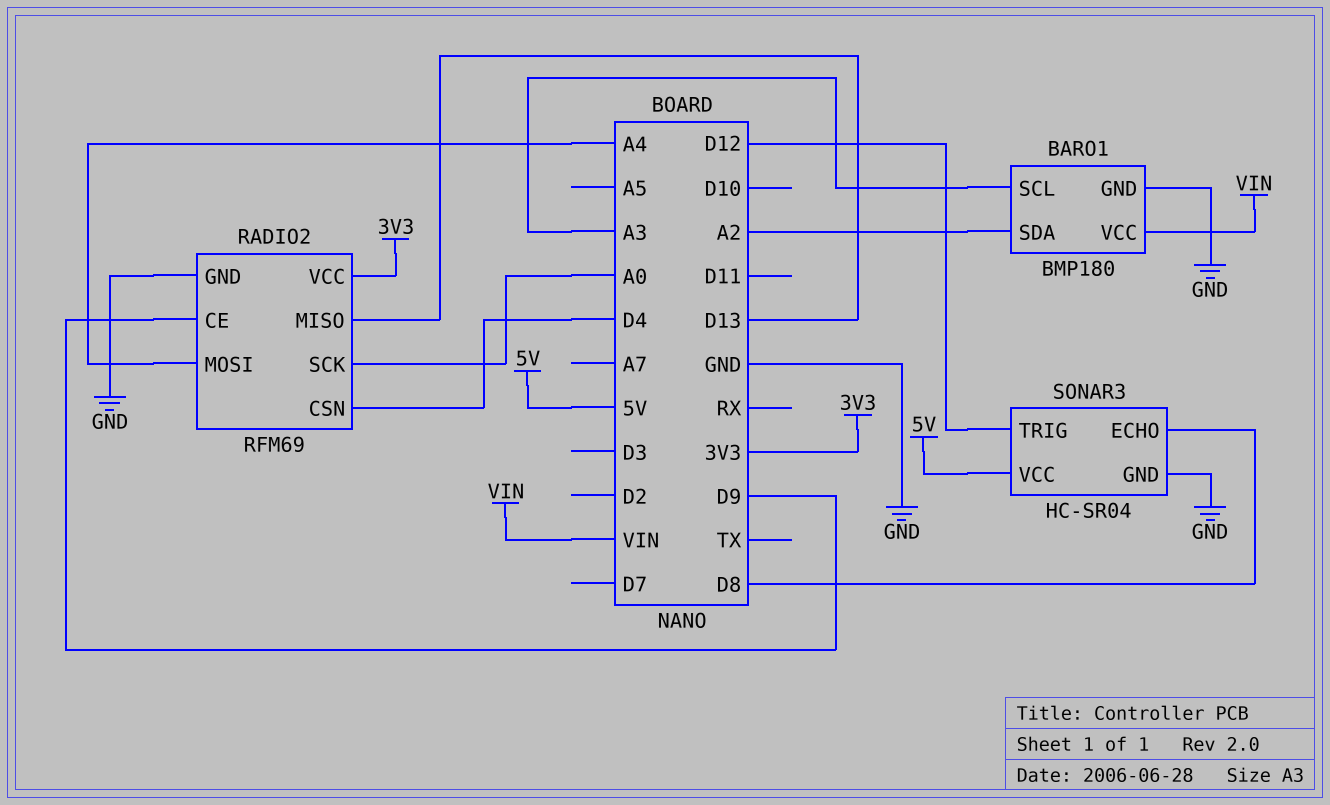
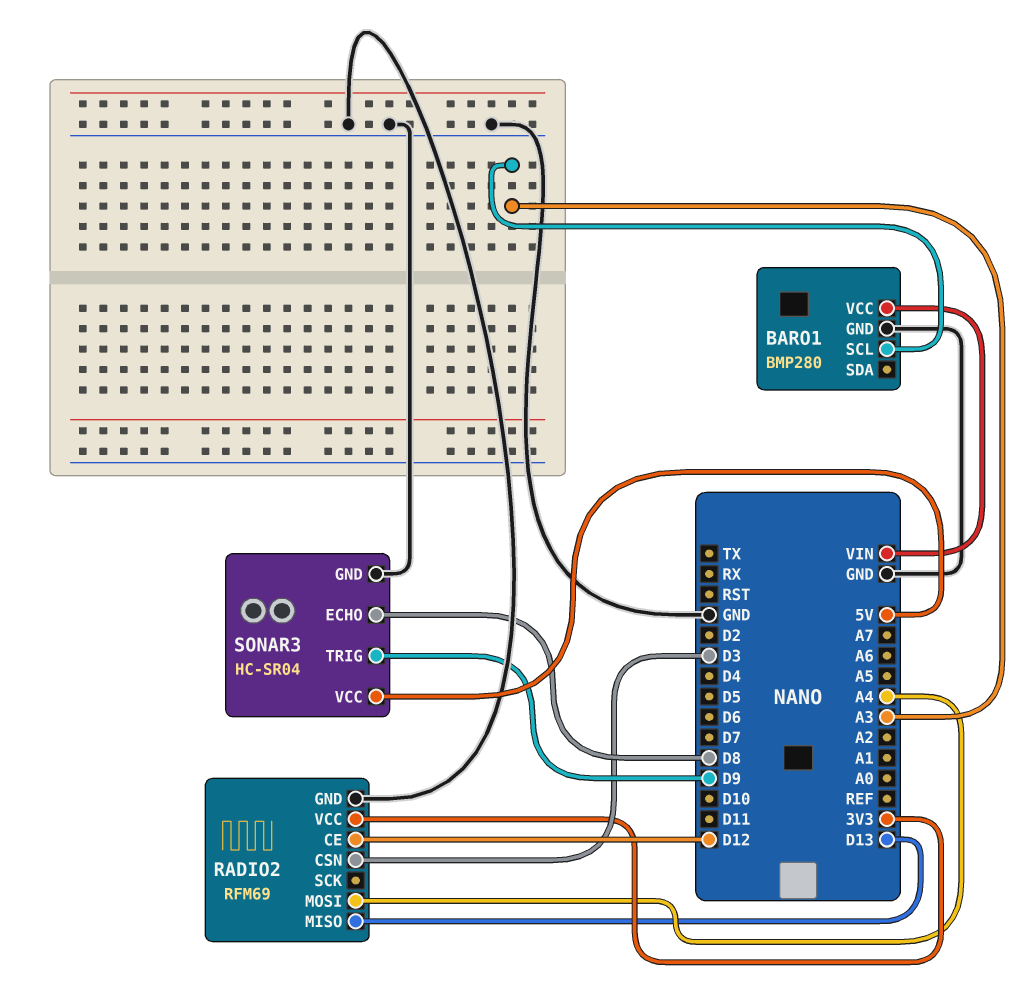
BARO1: BMP180 -> BMP280
BARO1 pin SDA: A2 -> none
RADIO2 pin CE: D9 -> D12
RADIO2 pin CSN: D4 -> D3
RADIO2 pin SCK: A0 -> none
SONAR3 pin TRIG: D12 -> D9

